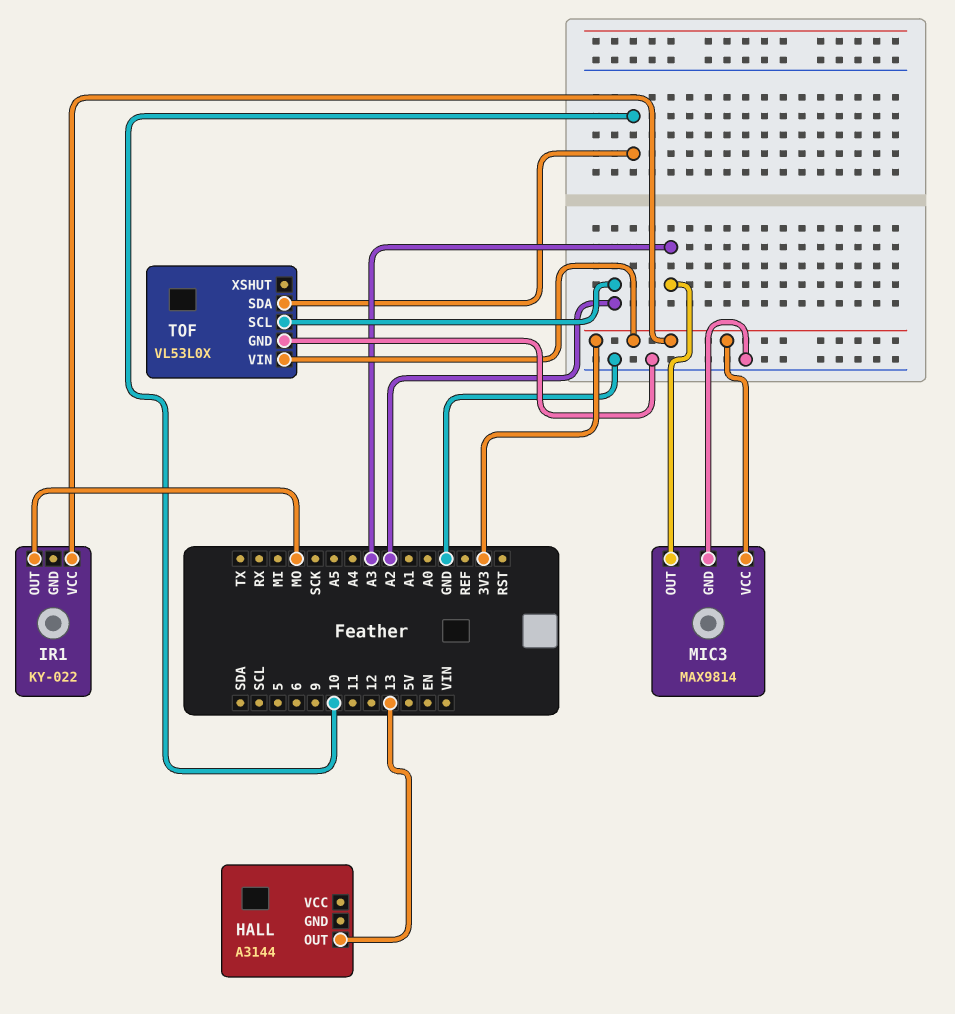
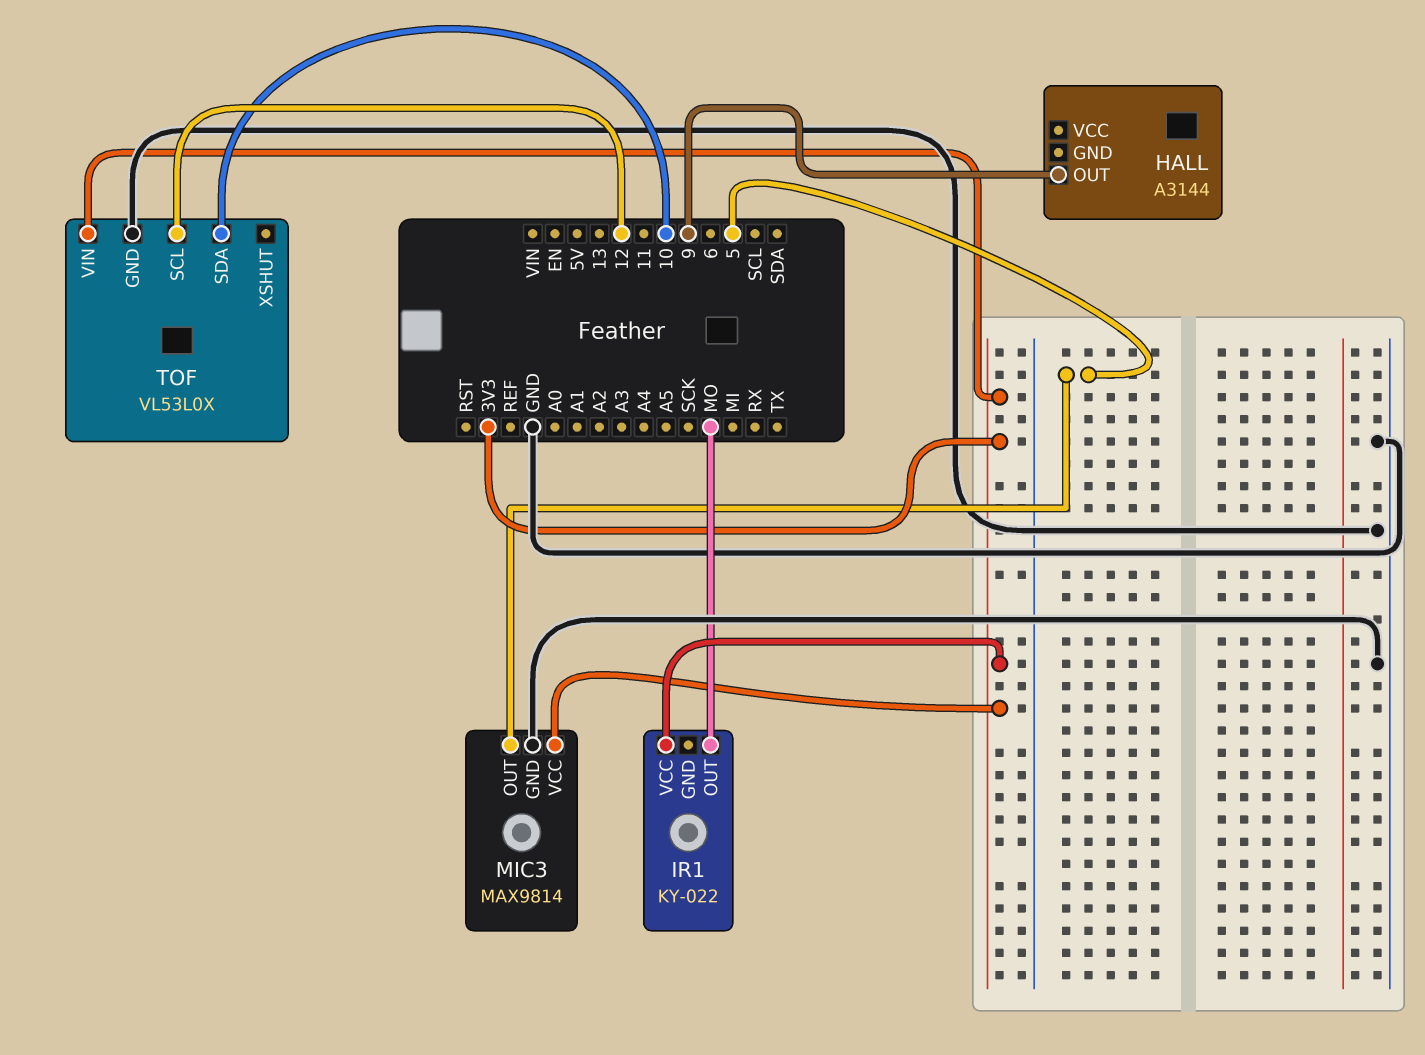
HALL pin OUT: 13 -> 9
MIC3 pin OUT: A3 -> 5
TOF pin SCL: A2 -> 12

